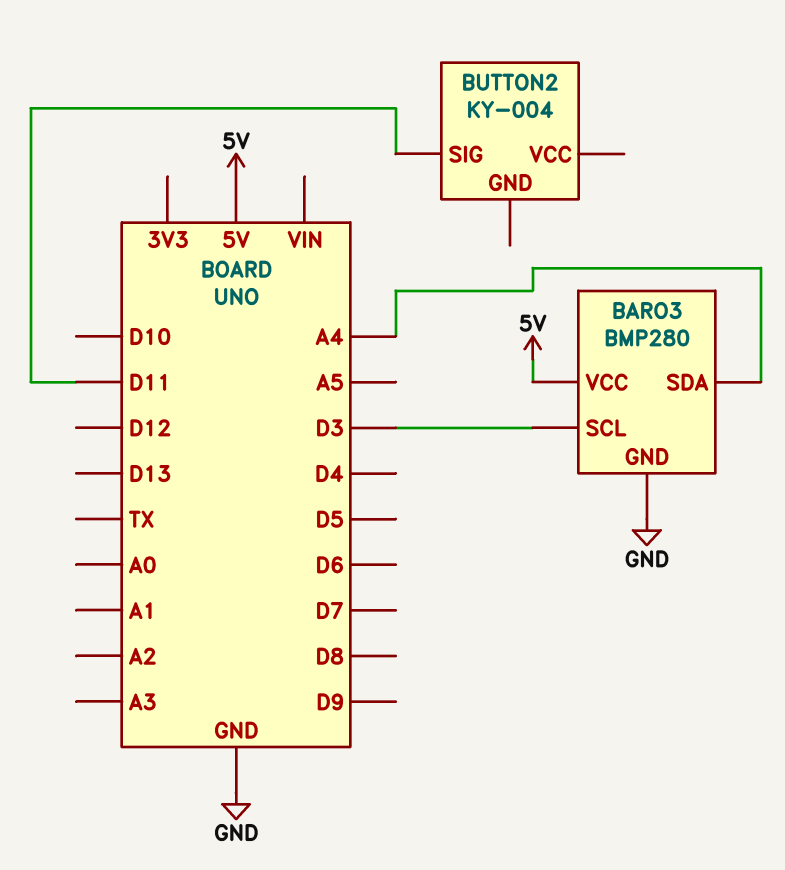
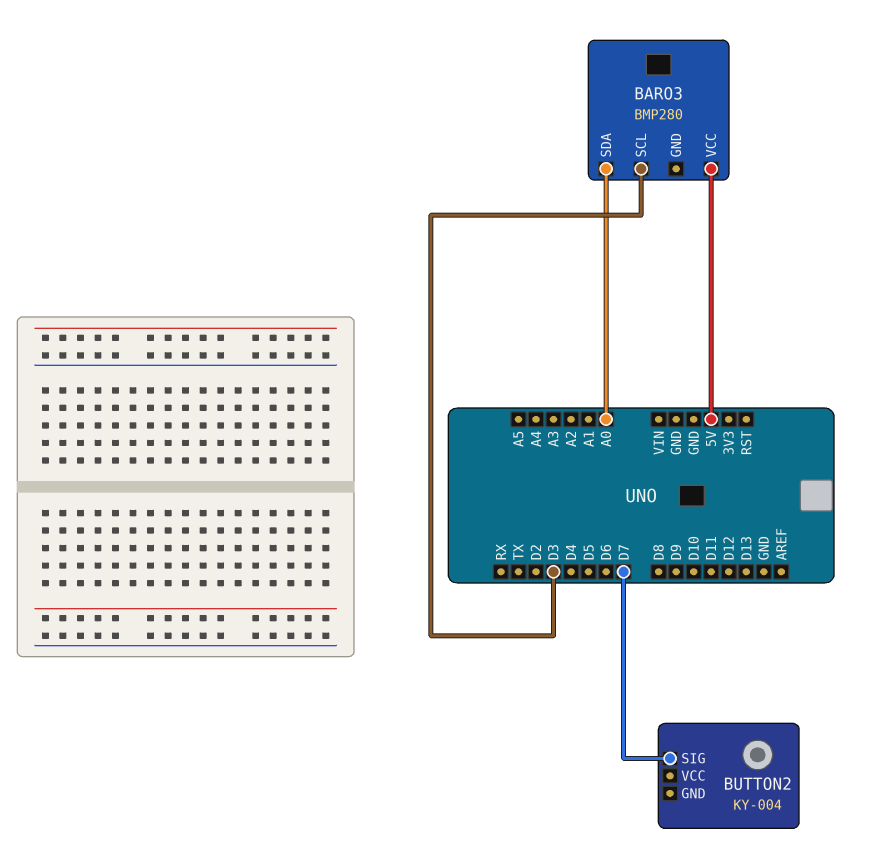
BARO3 pin GND: GND -> none
BARO3 pin SDA: A4 -> A0
BUTTON2 pin SIG: D11 -> D7

